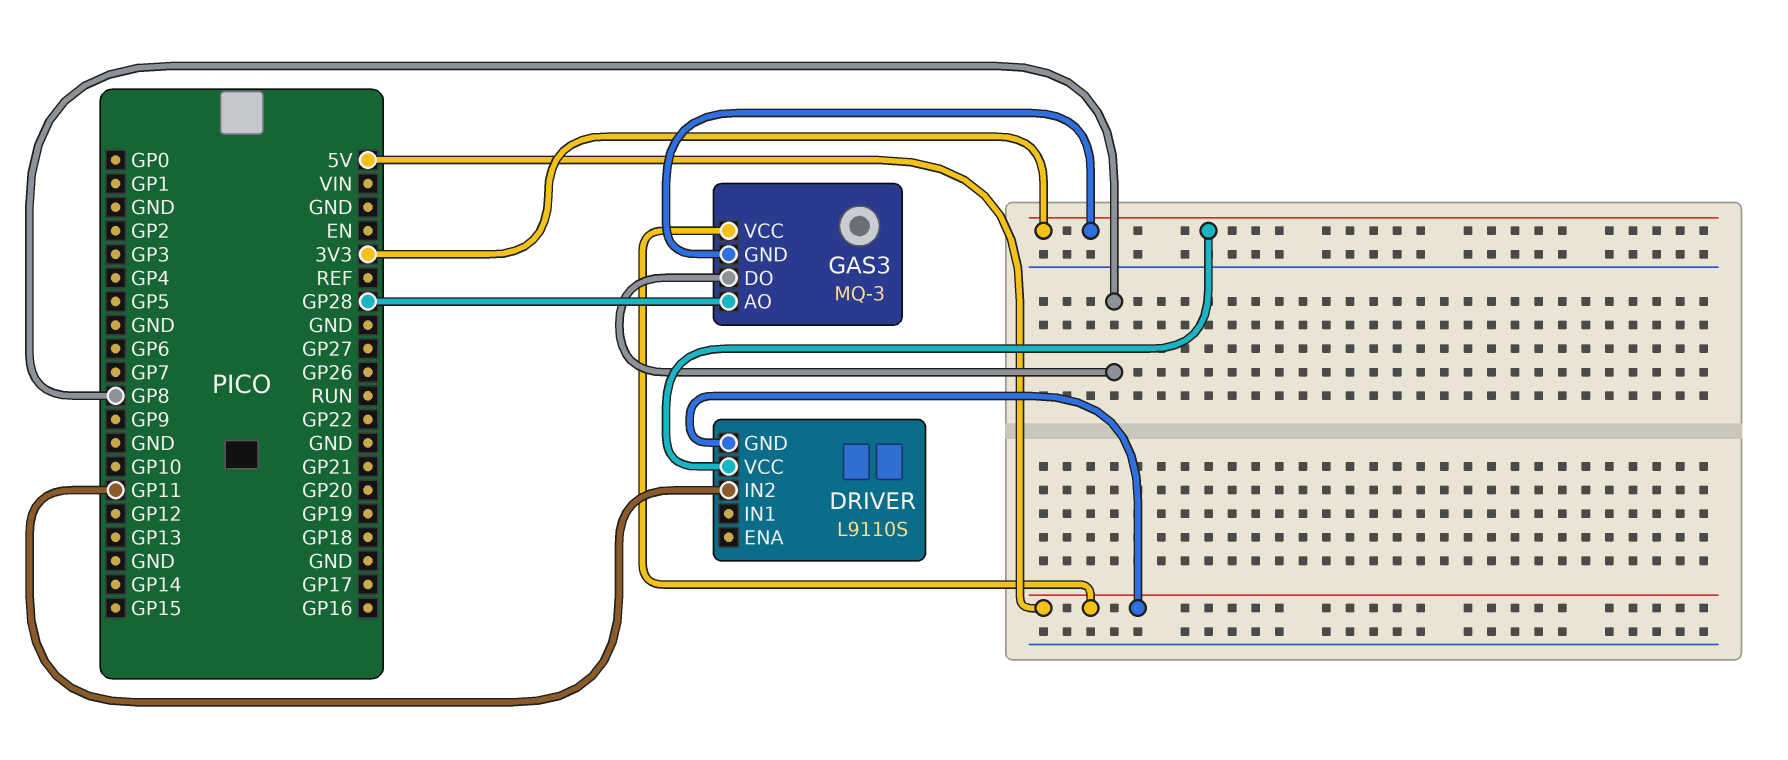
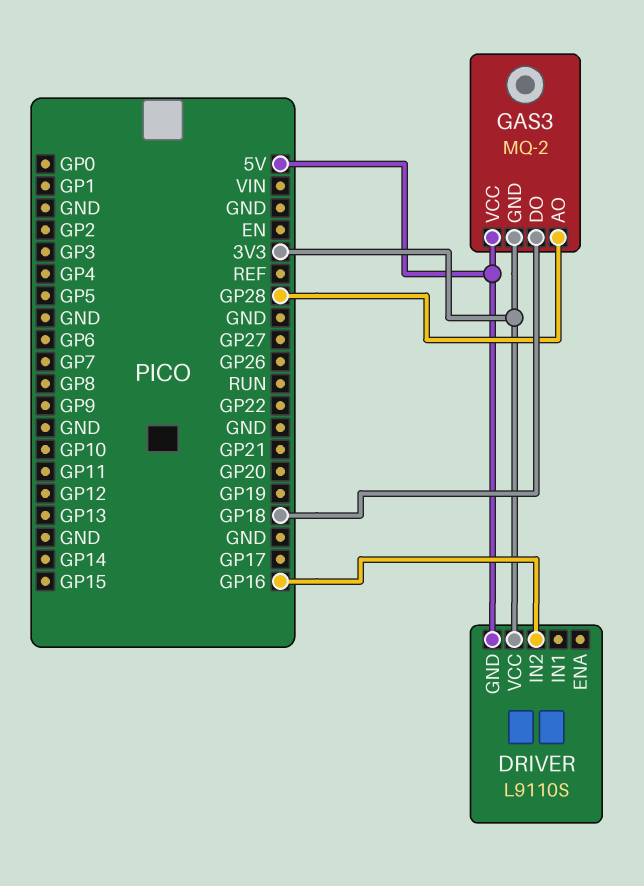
DRIVER pin IN2: GP11 -> GP16
GAS3: MQ-3 -> MQ-2
GAS3 pin DO: GP8 -> GP18

